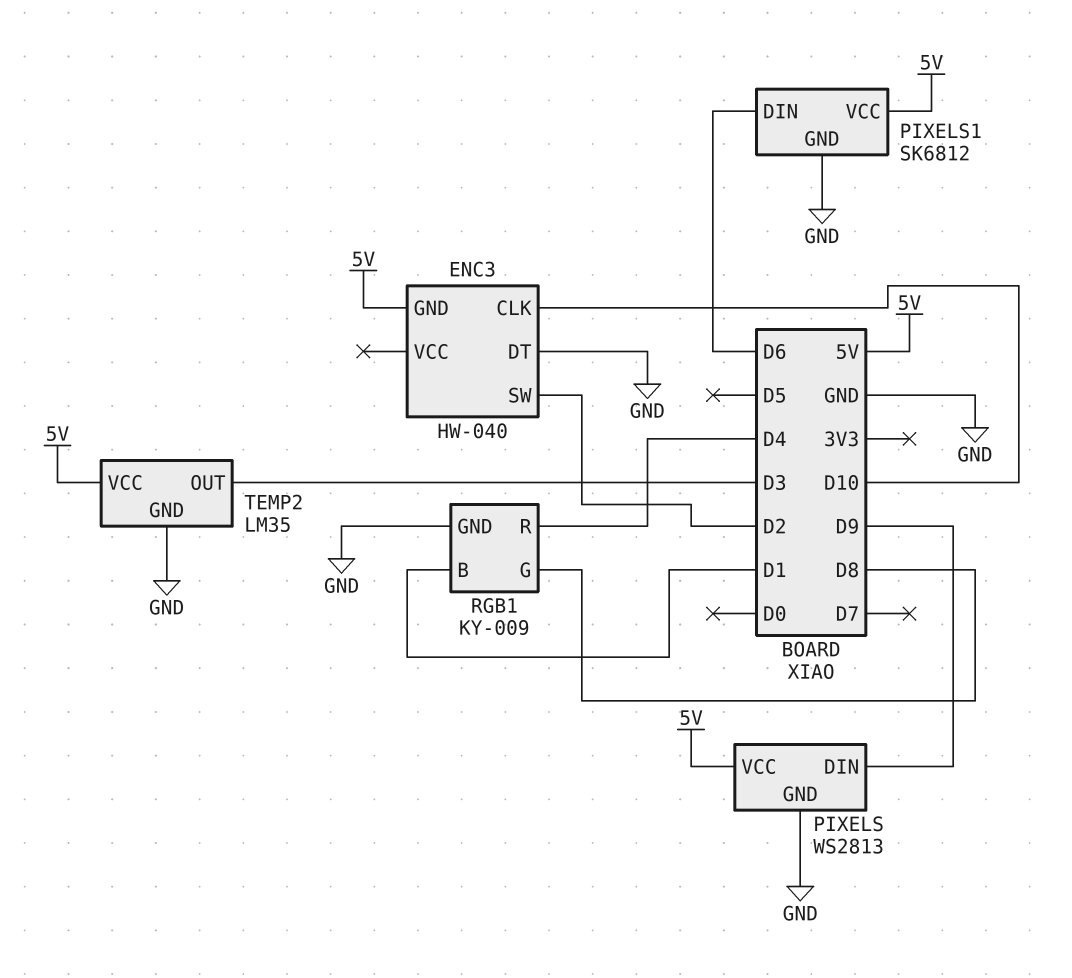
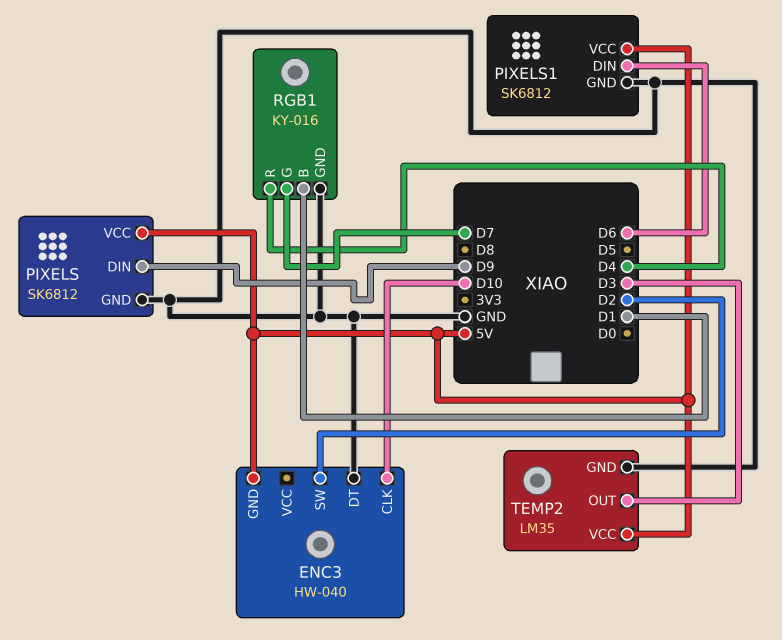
PIXELS: WS2813 -> SK6812
RGB1: KY-009 -> KY-016
RGB1 pin G: D8 -> D7

